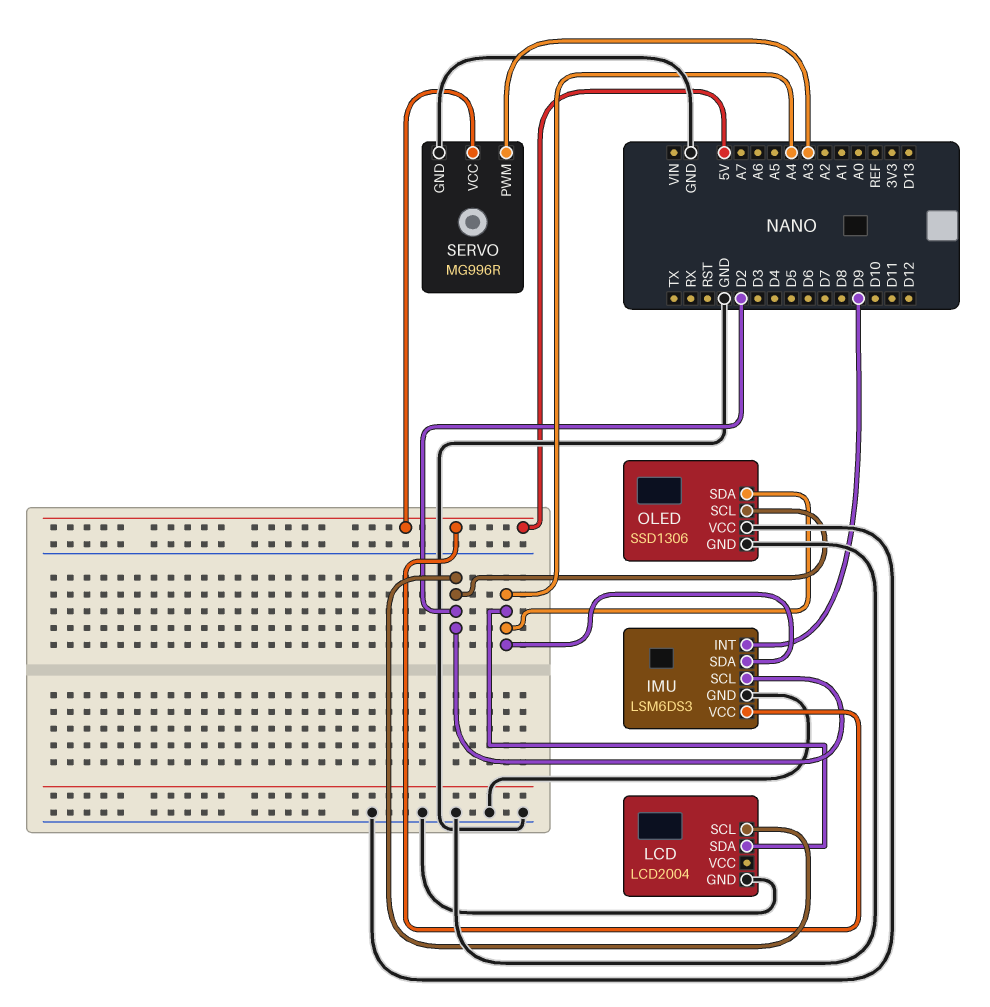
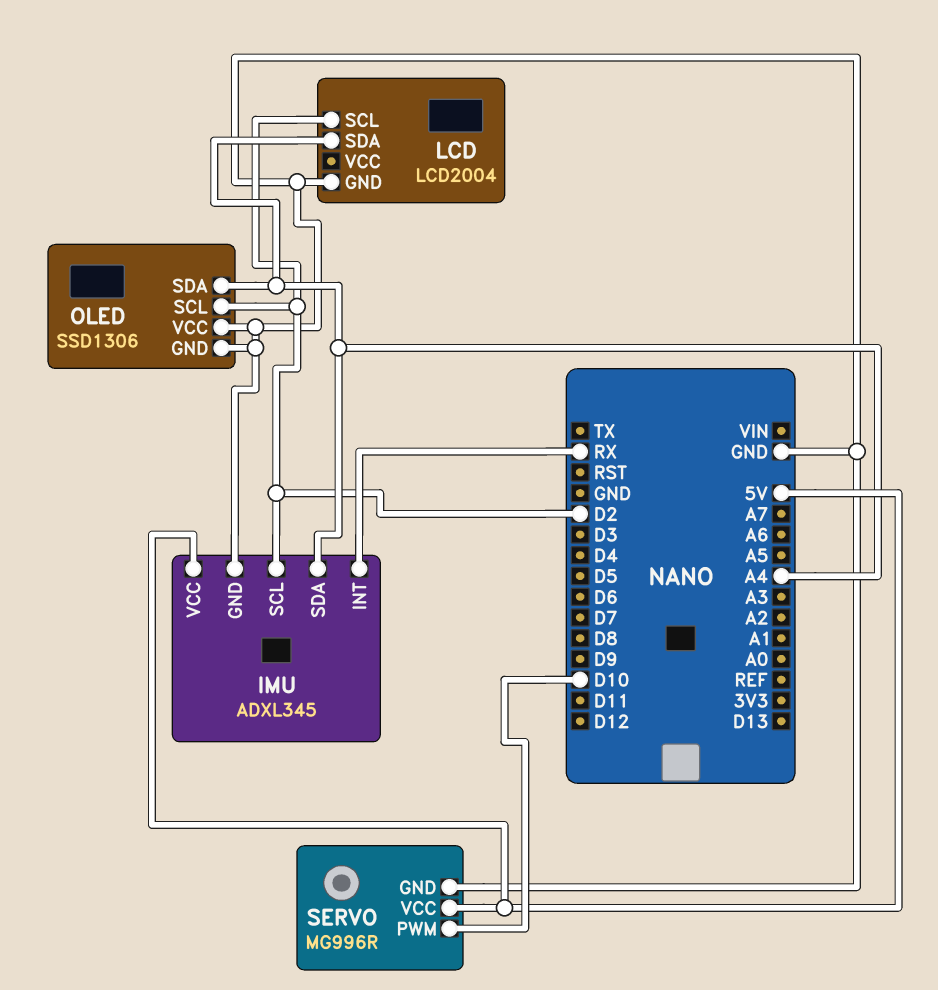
IMU: LSM6DS3 -> ADXL345
IMU pin INT: D9 -> RX
SERVO pin PWM: A3 -> D10

